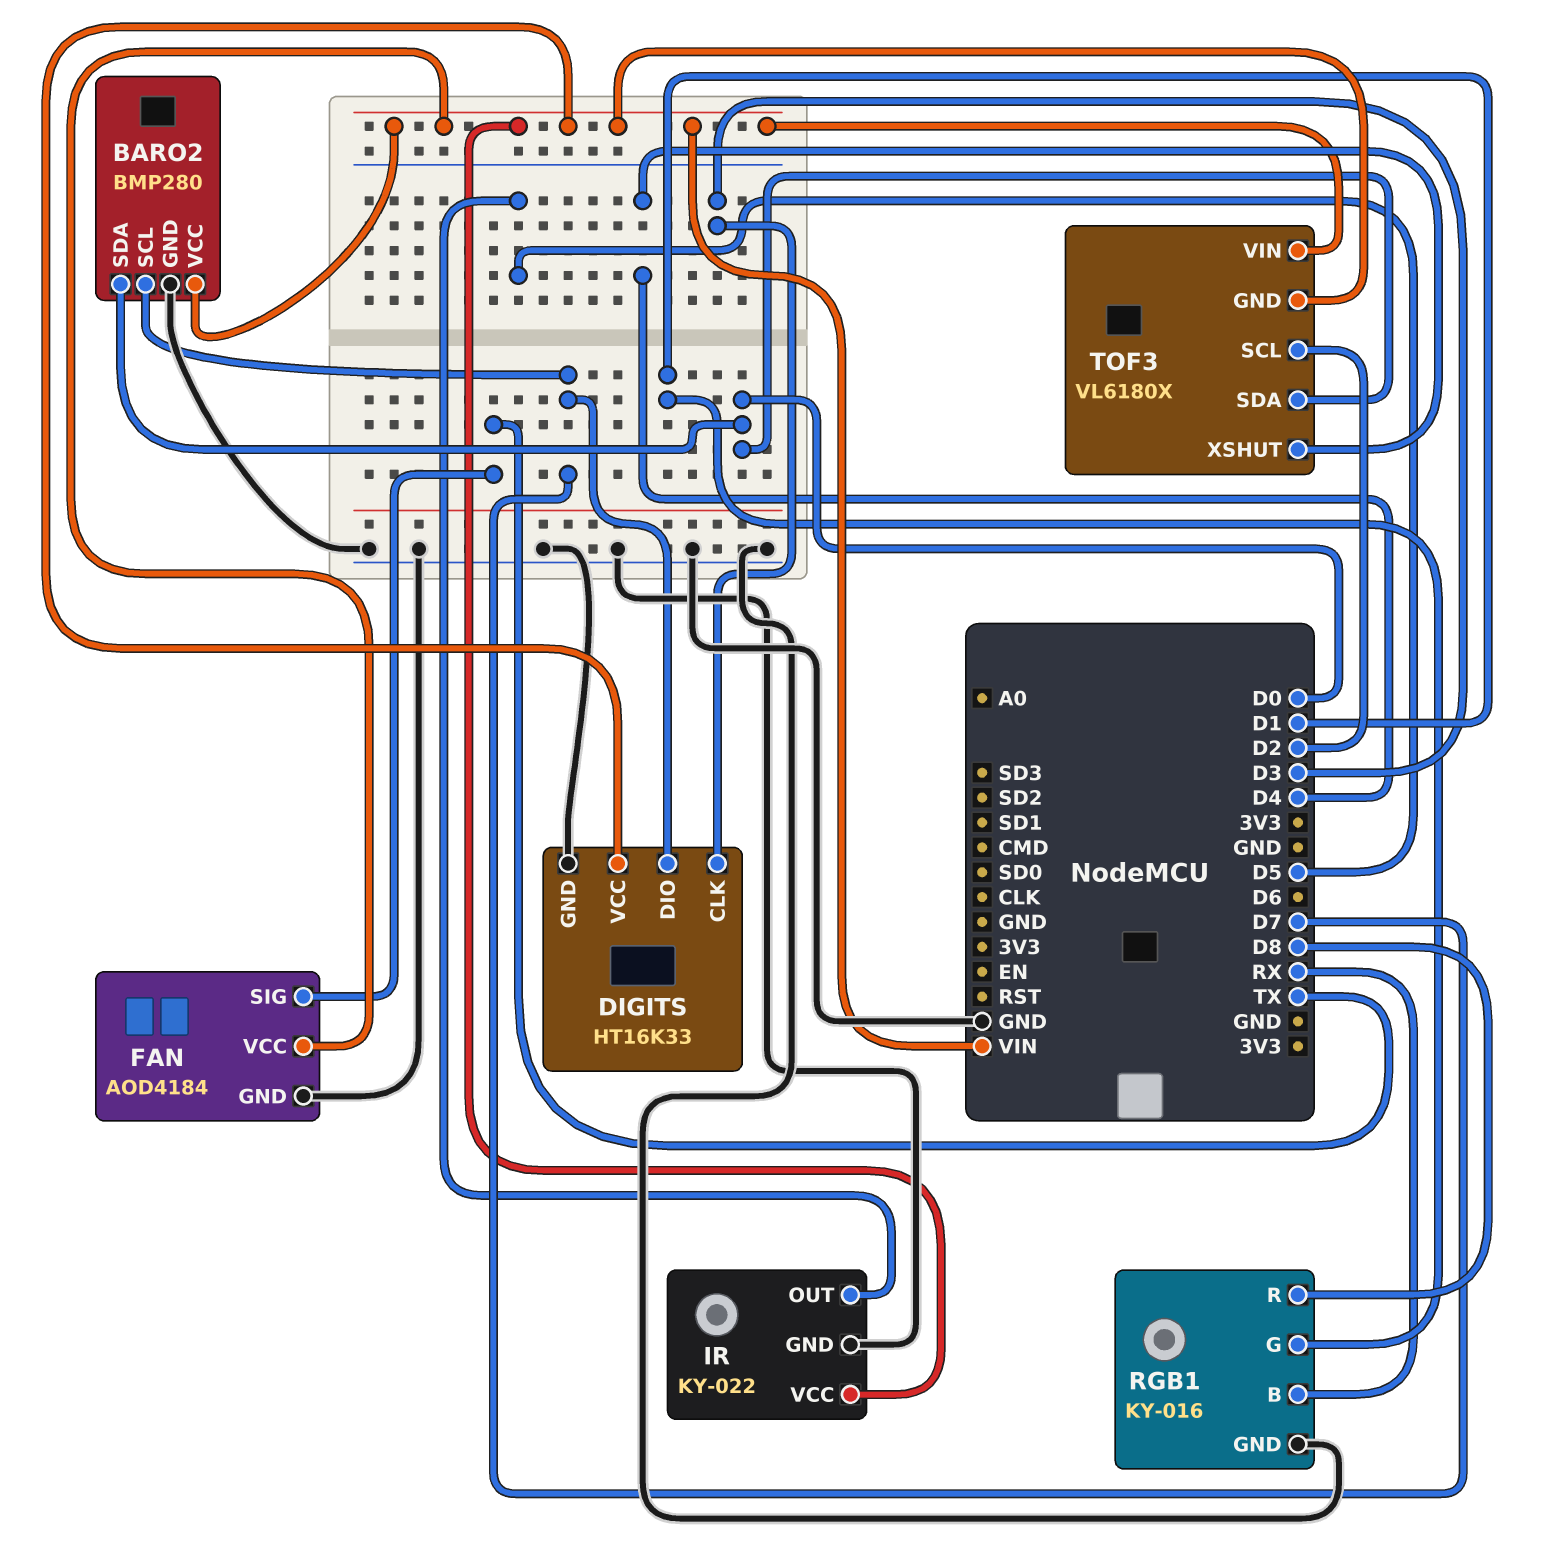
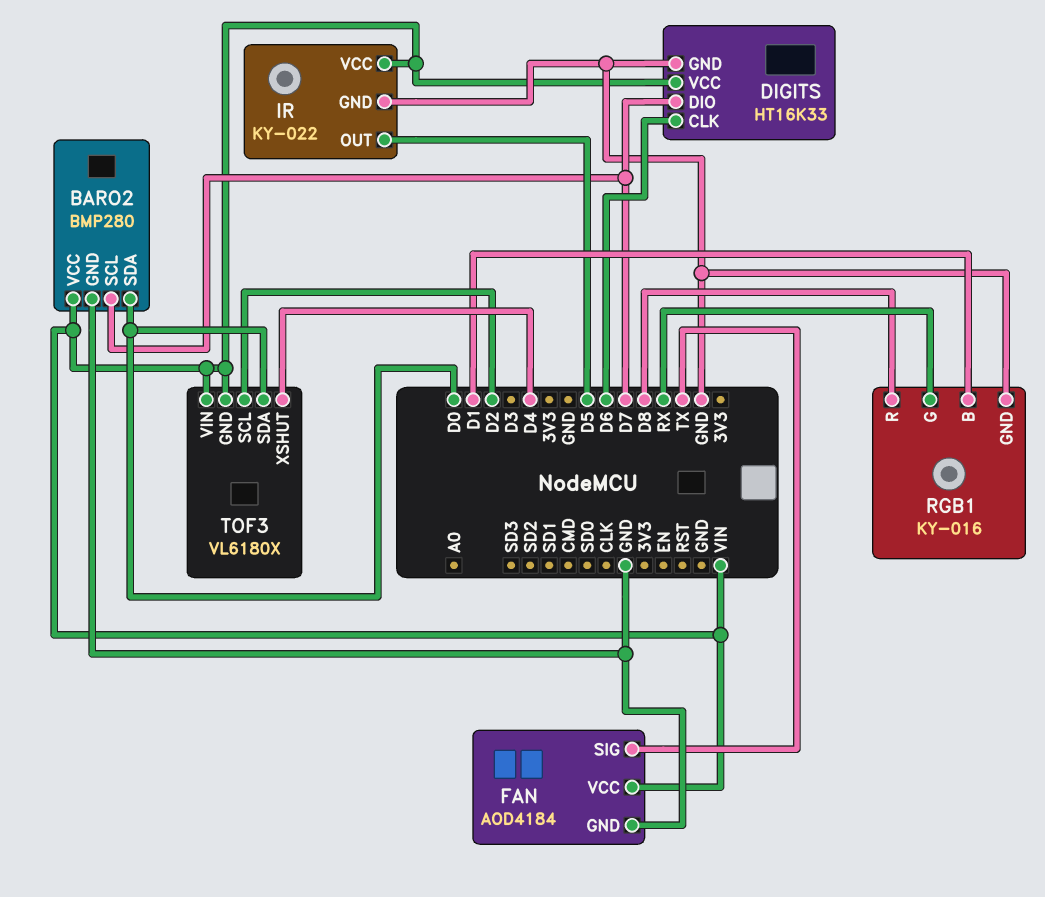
DIGITS pin CLK: D3 -> D6
RGB1 pin B: RX -> D1
RGB1 pin G: D1 -> RX

